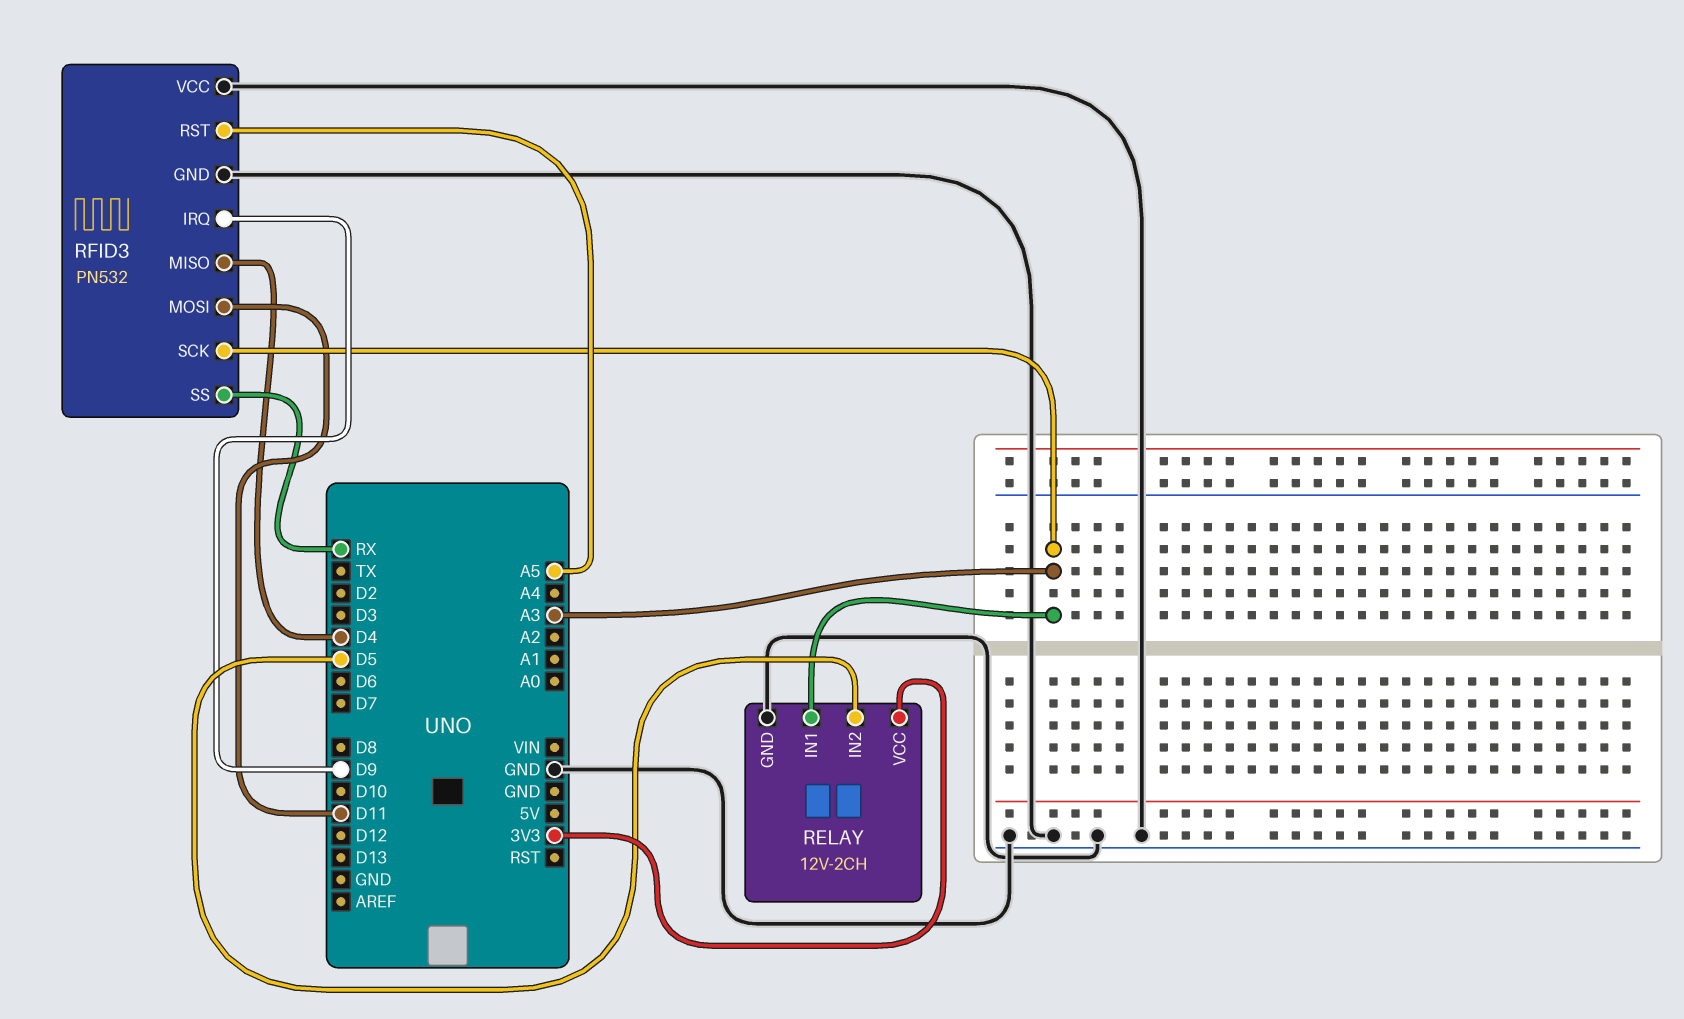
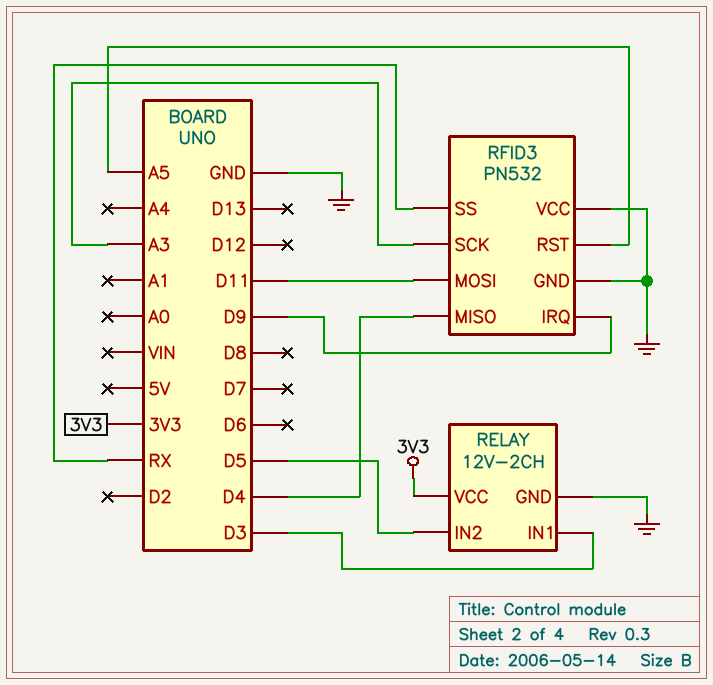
RELAY pin IN1: A3 -> D3

